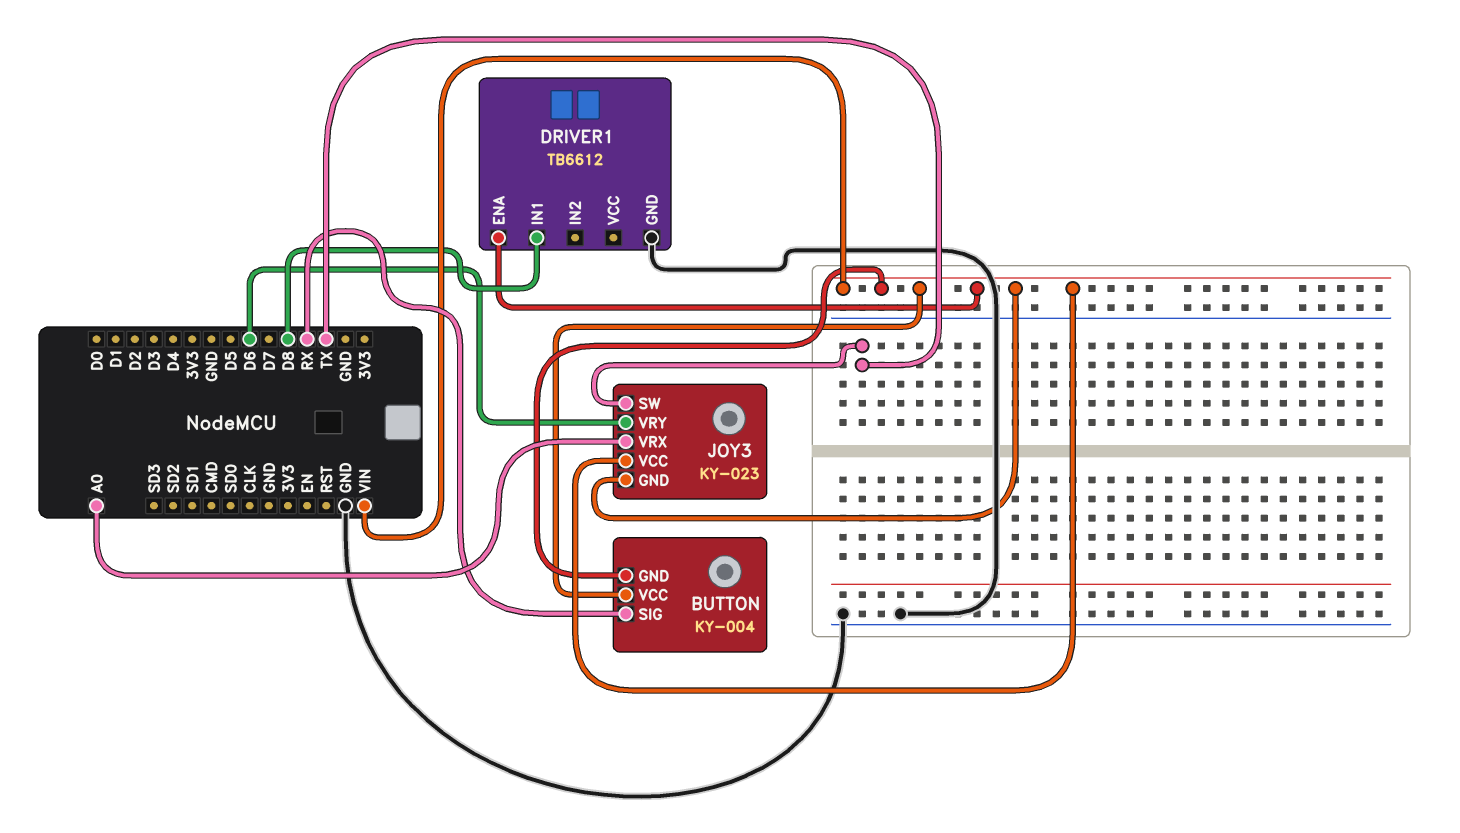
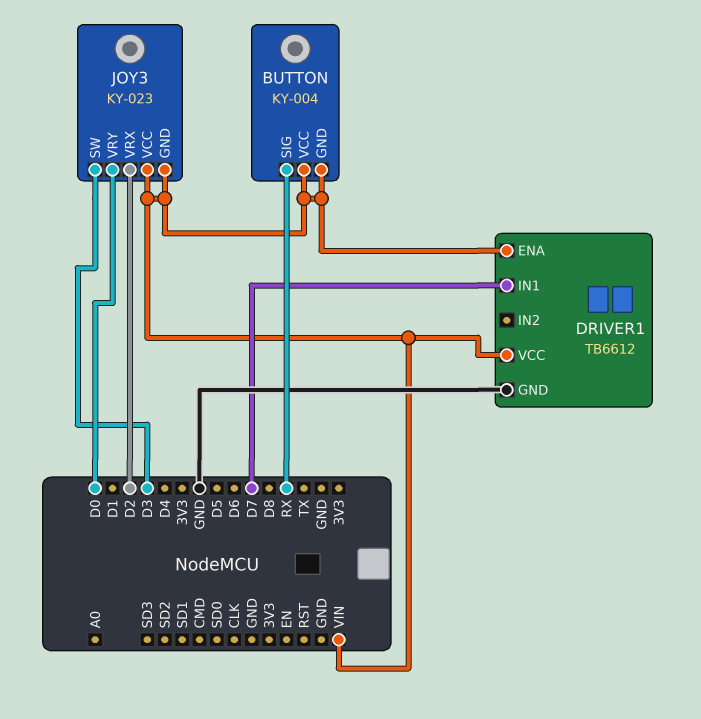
DRIVER1 pin IN1: D8 -> D7
DRIVER1 pin VCC: none -> VIN
JOY3 pin SW: TX -> D3
JOY3 pin VRX: A0 -> D2
JOY3 pin VRY: D6 -> D0

